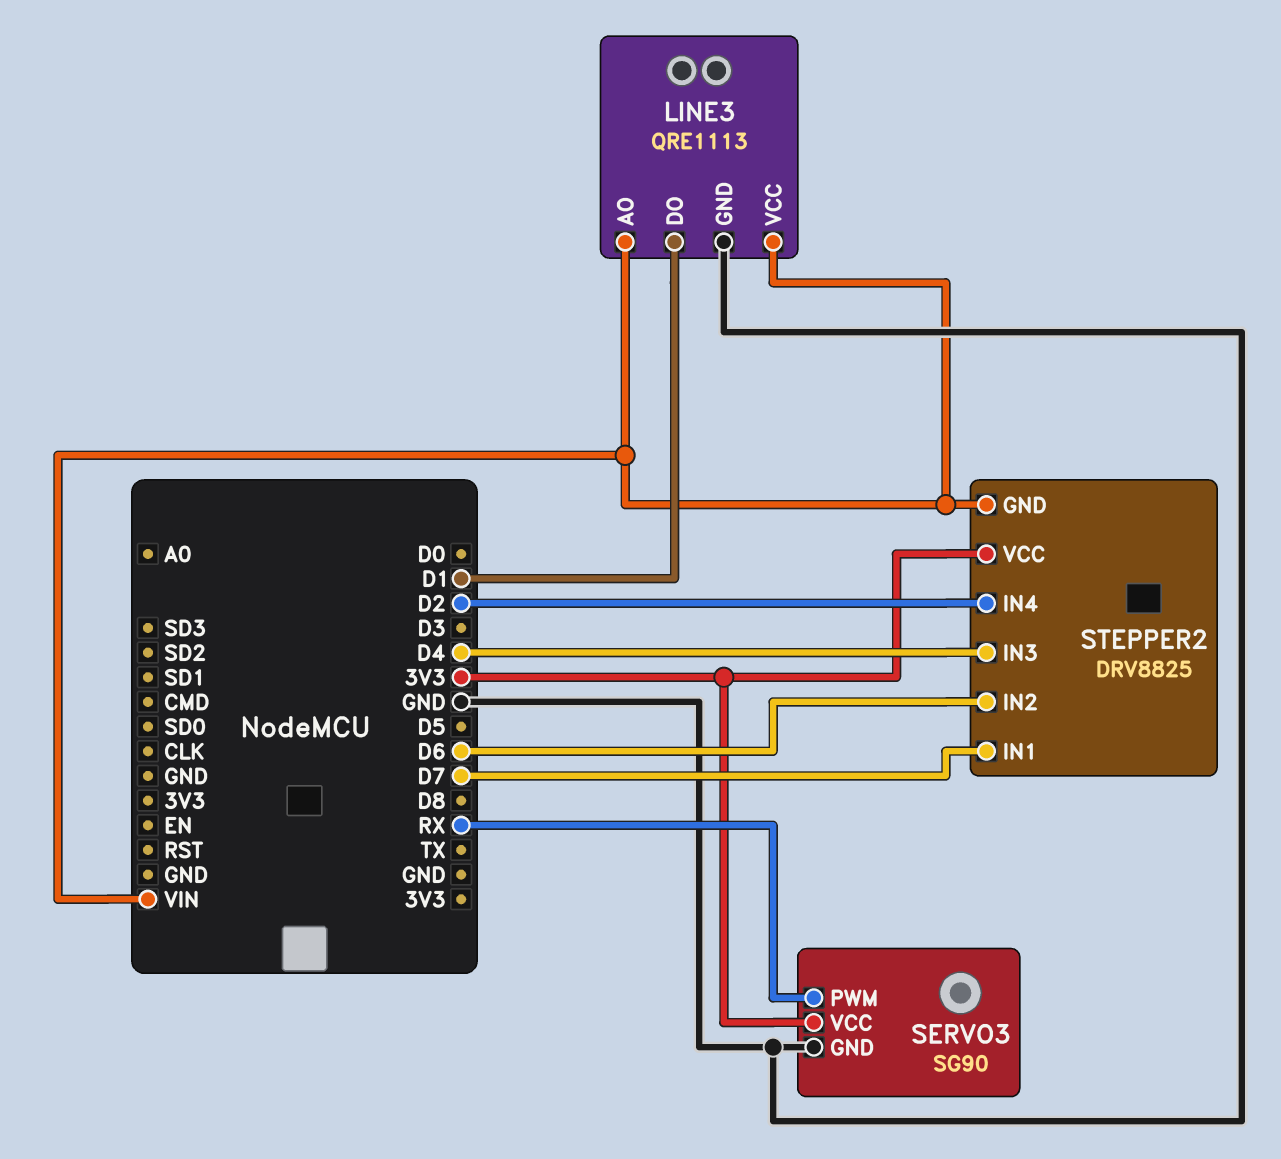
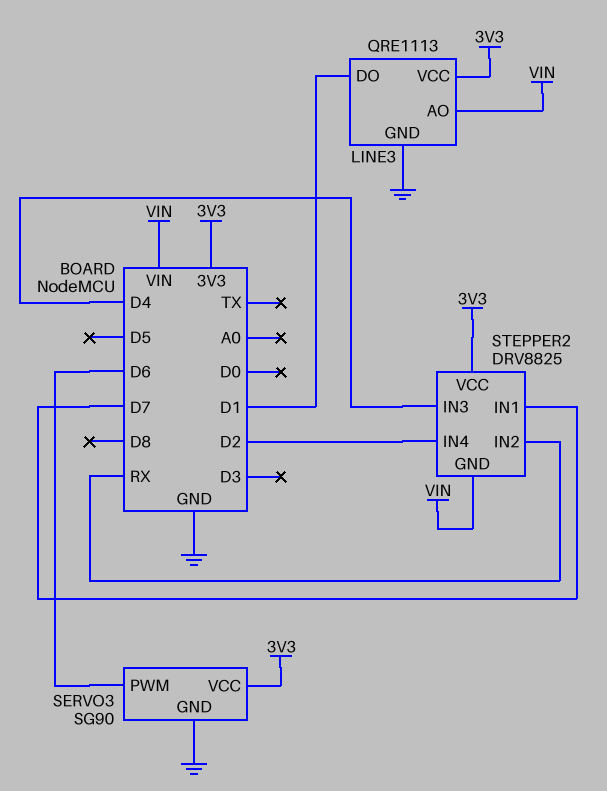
LINE3 pin VCC: VIN -> 3V3
SERVO3 pin PWM: RX -> D6
STEPPER2 pin IN2: D6 -> RX

